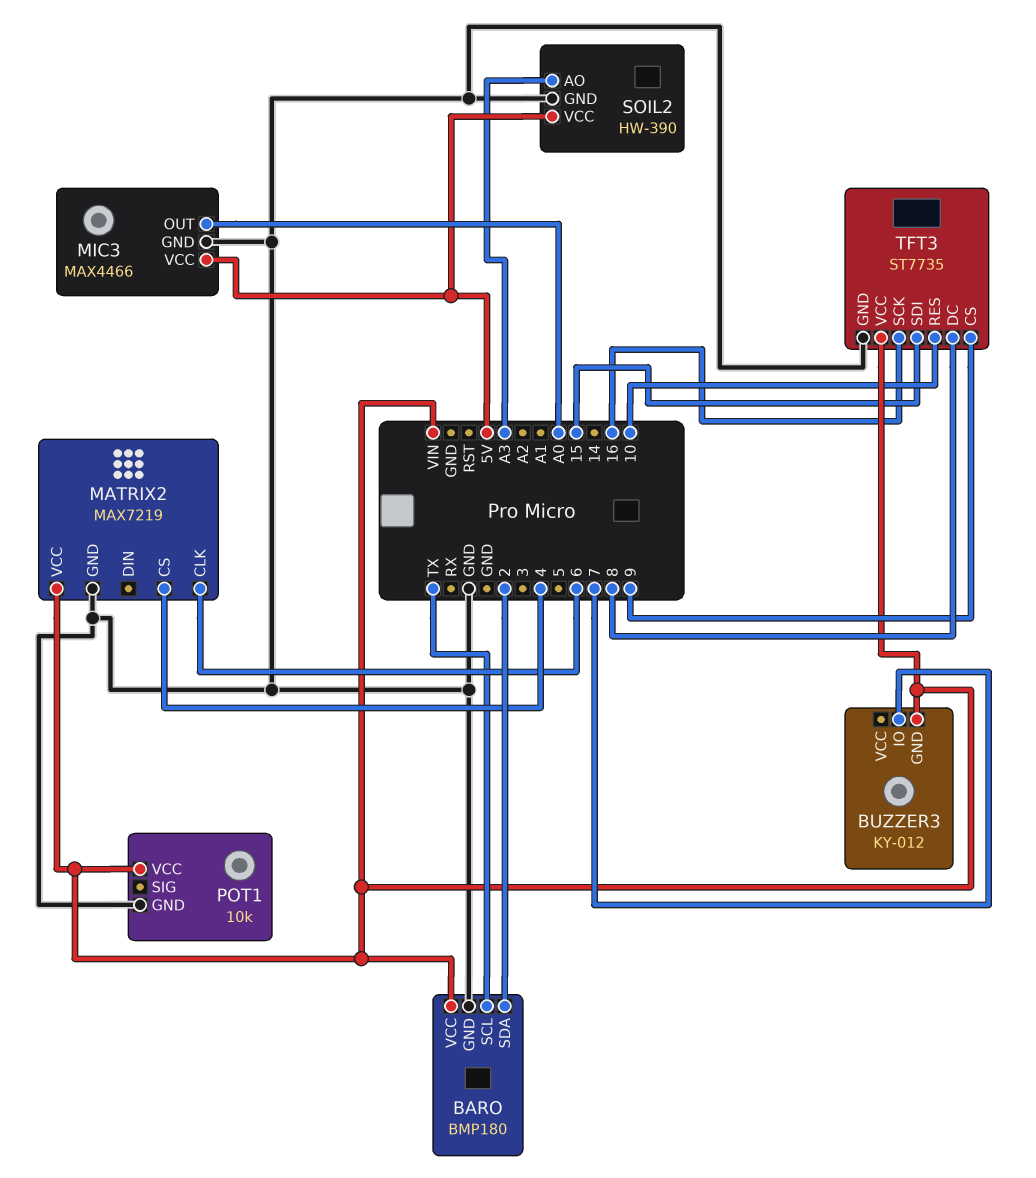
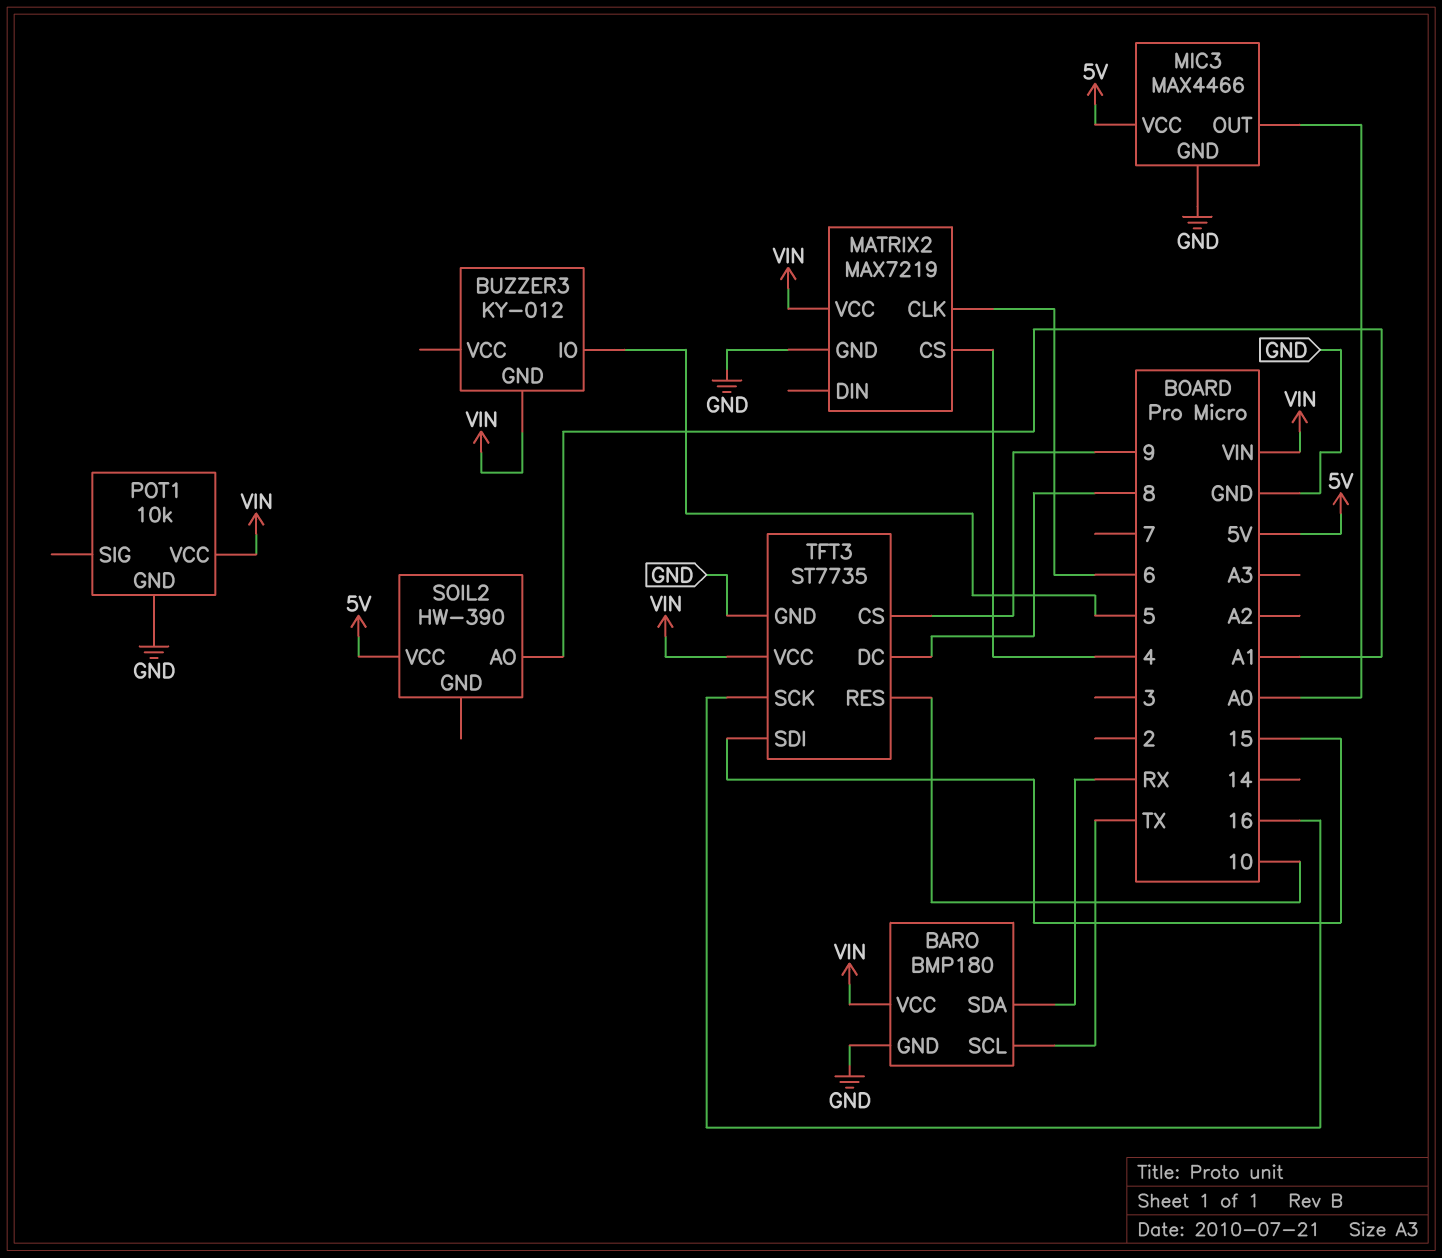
BARO pin SDA: 2 -> RX
BUZZER3 pin IO: 7 -> 5
SOIL2 pin AO: A3 -> A1
SOIL2 pin GND: GND -> none

